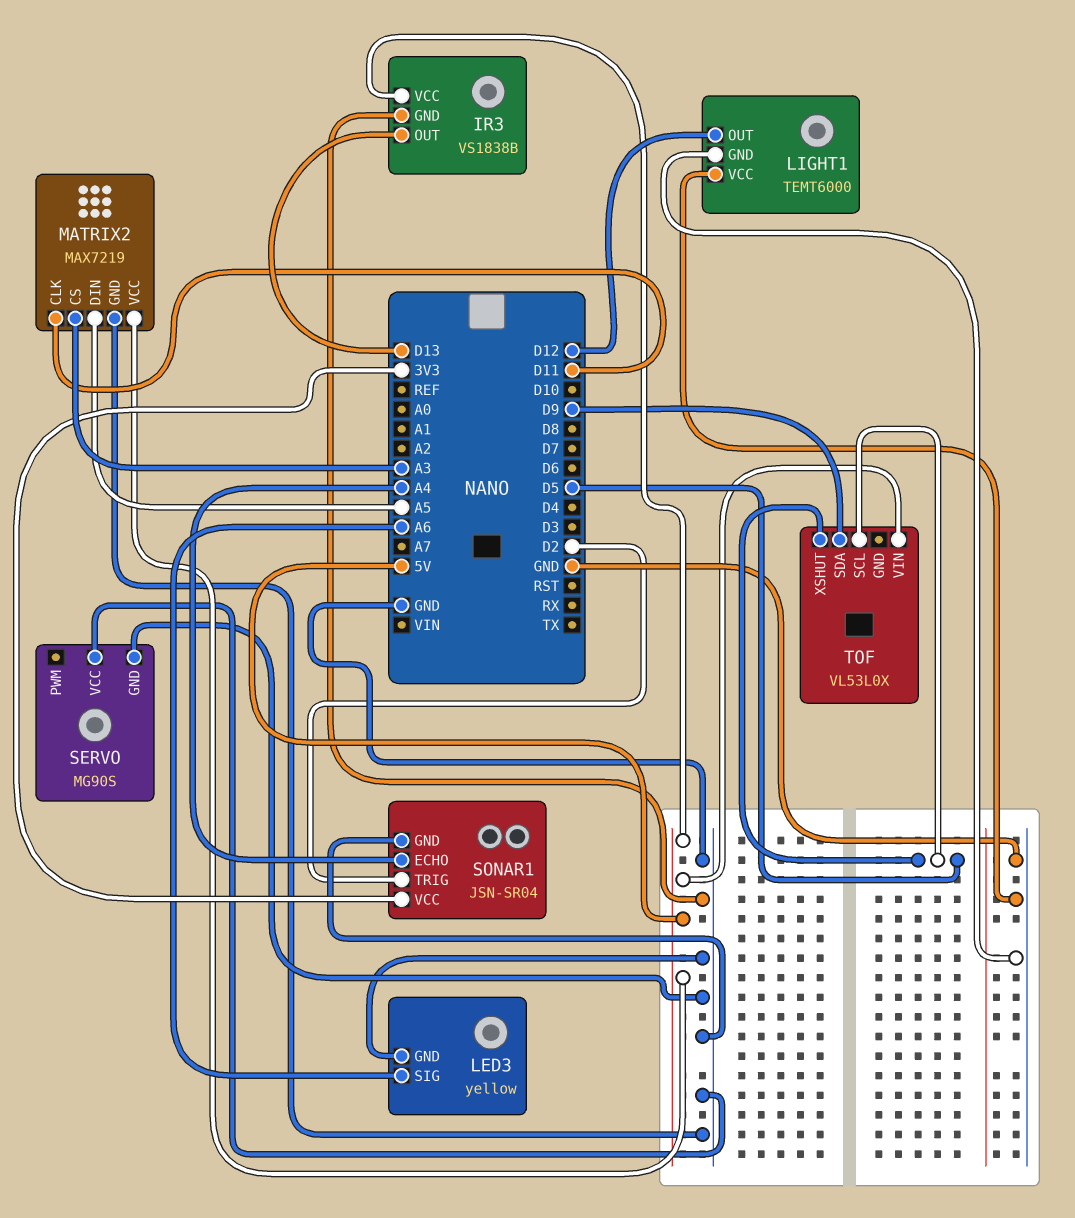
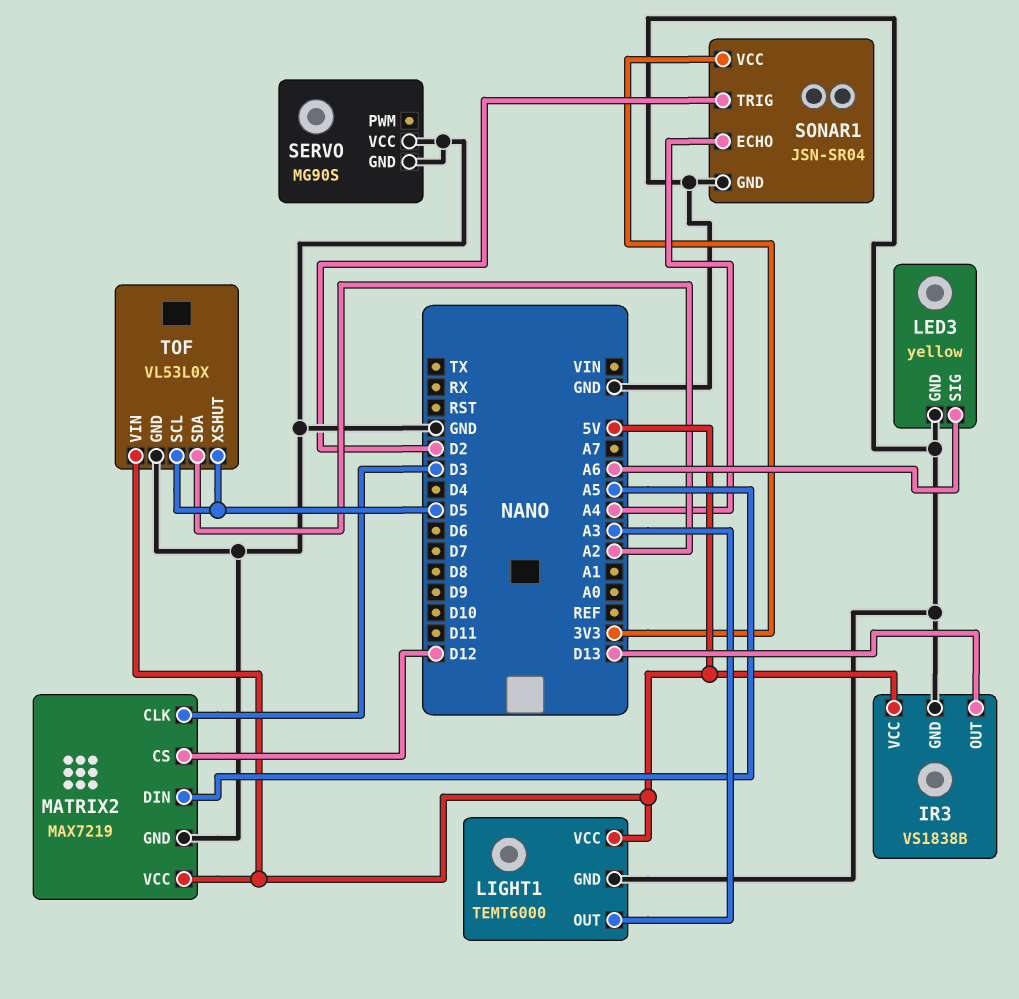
LIGHT1 pin OUT: D12 -> A3
LIGHT1 pin VCC: GND -> 5V
MATRIX2 pin CLK: D11 -> D3
MATRIX2 pin CS: A3 -> D12
TOF pin GND: none -> GND
TOF pin SDA: D9 -> A2

